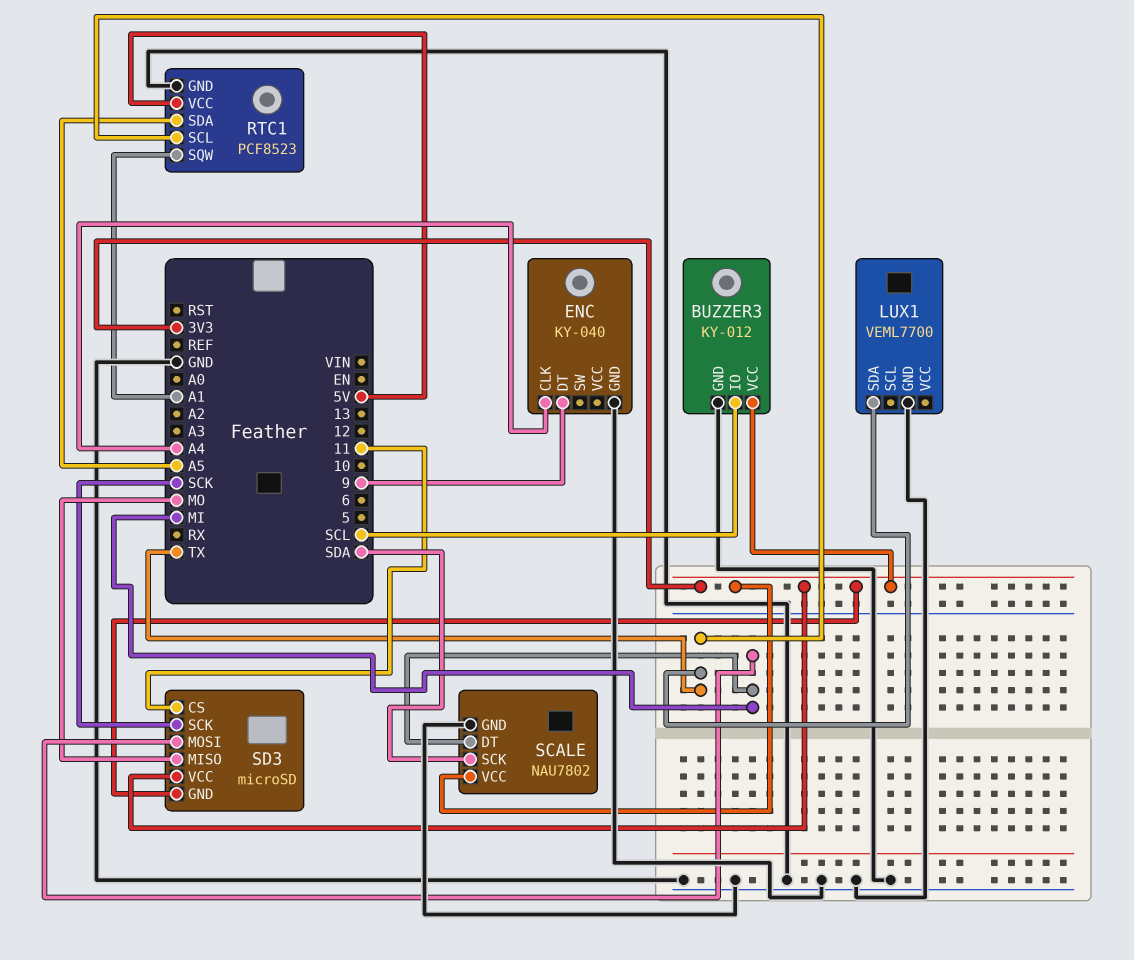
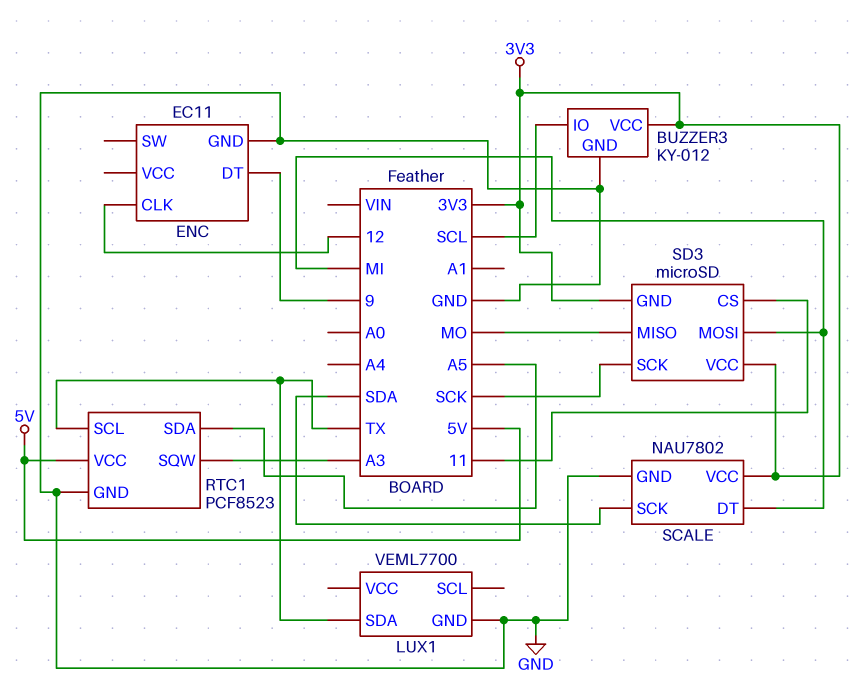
ENC: KY-040 -> EC11
ENC pin CLK: A4 -> 12
RTC1 pin SQW: A1 -> A3

